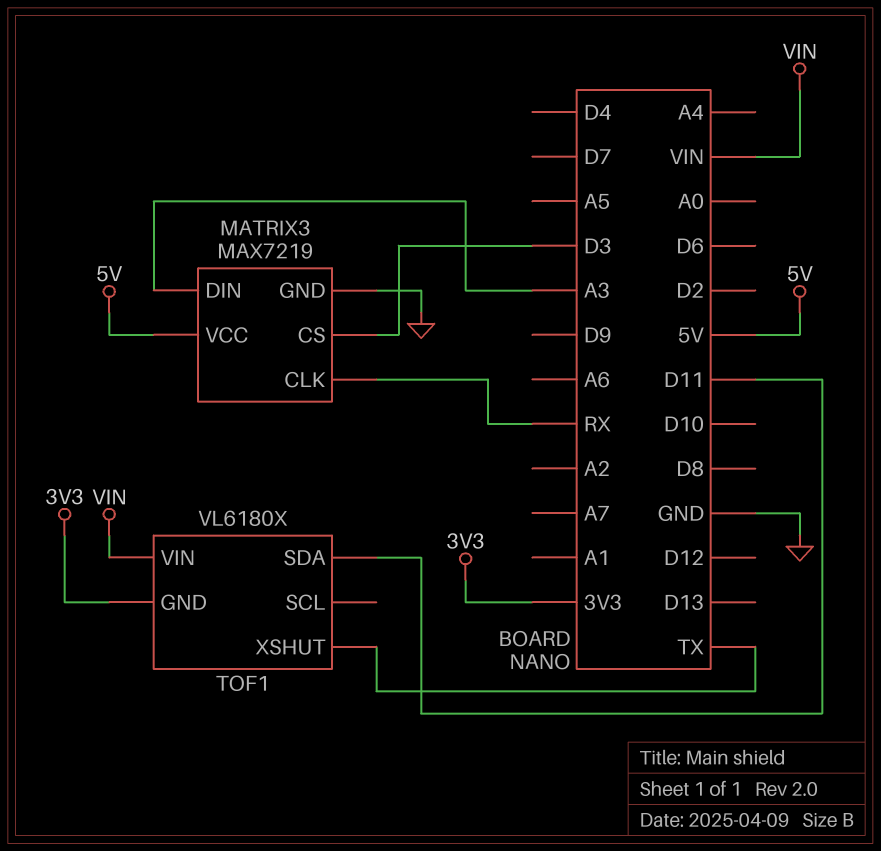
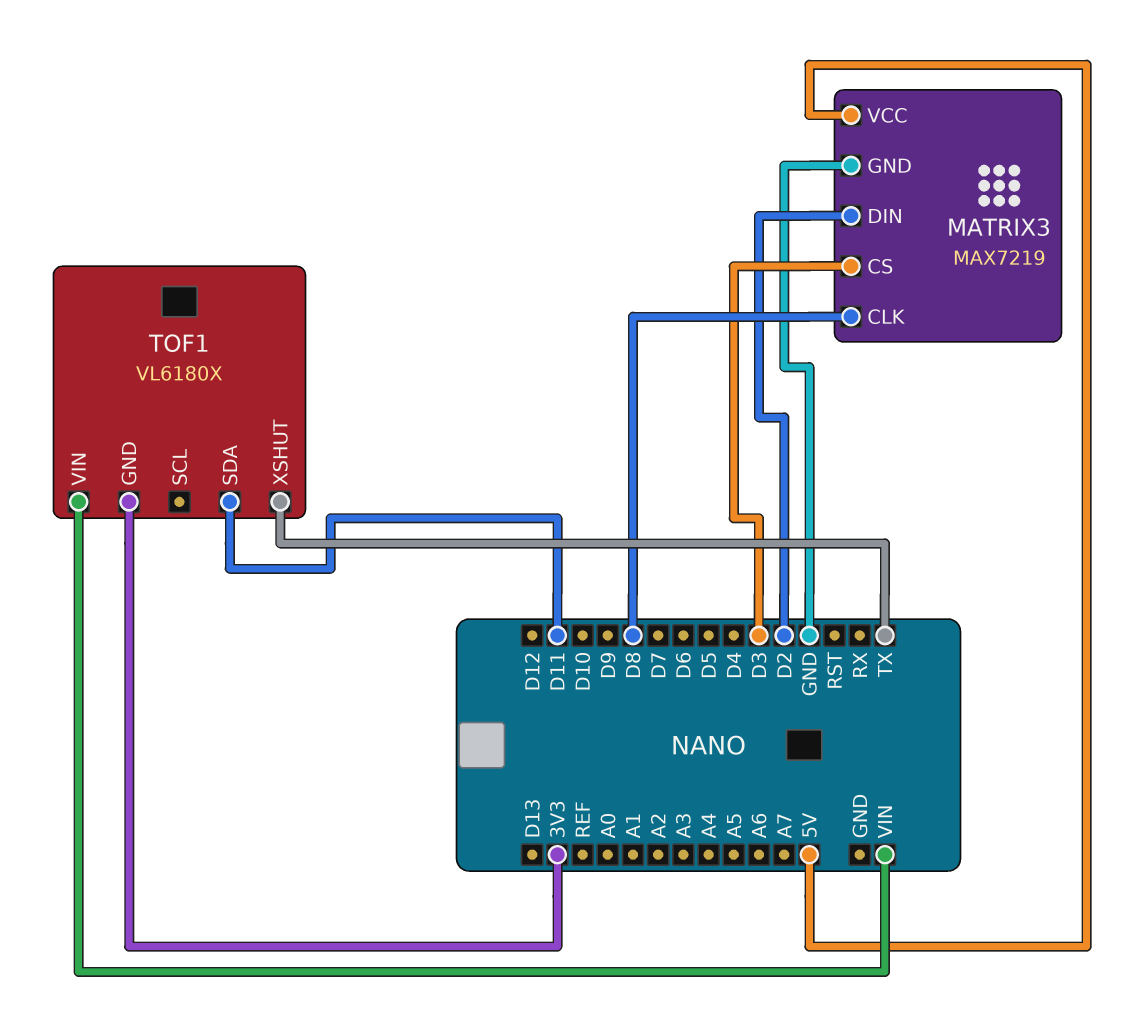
MATRIX3 pin CLK: RX -> D8
MATRIX3 pin DIN: A3 -> D2

